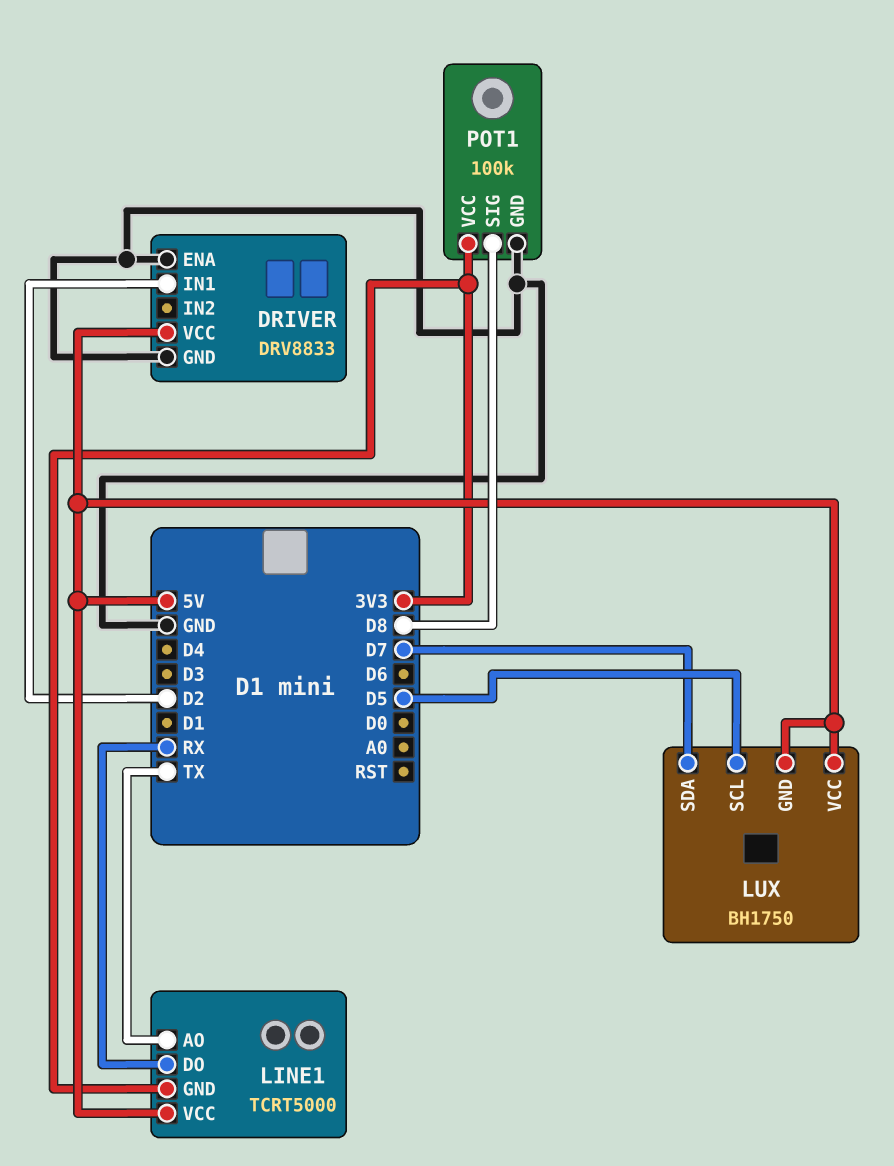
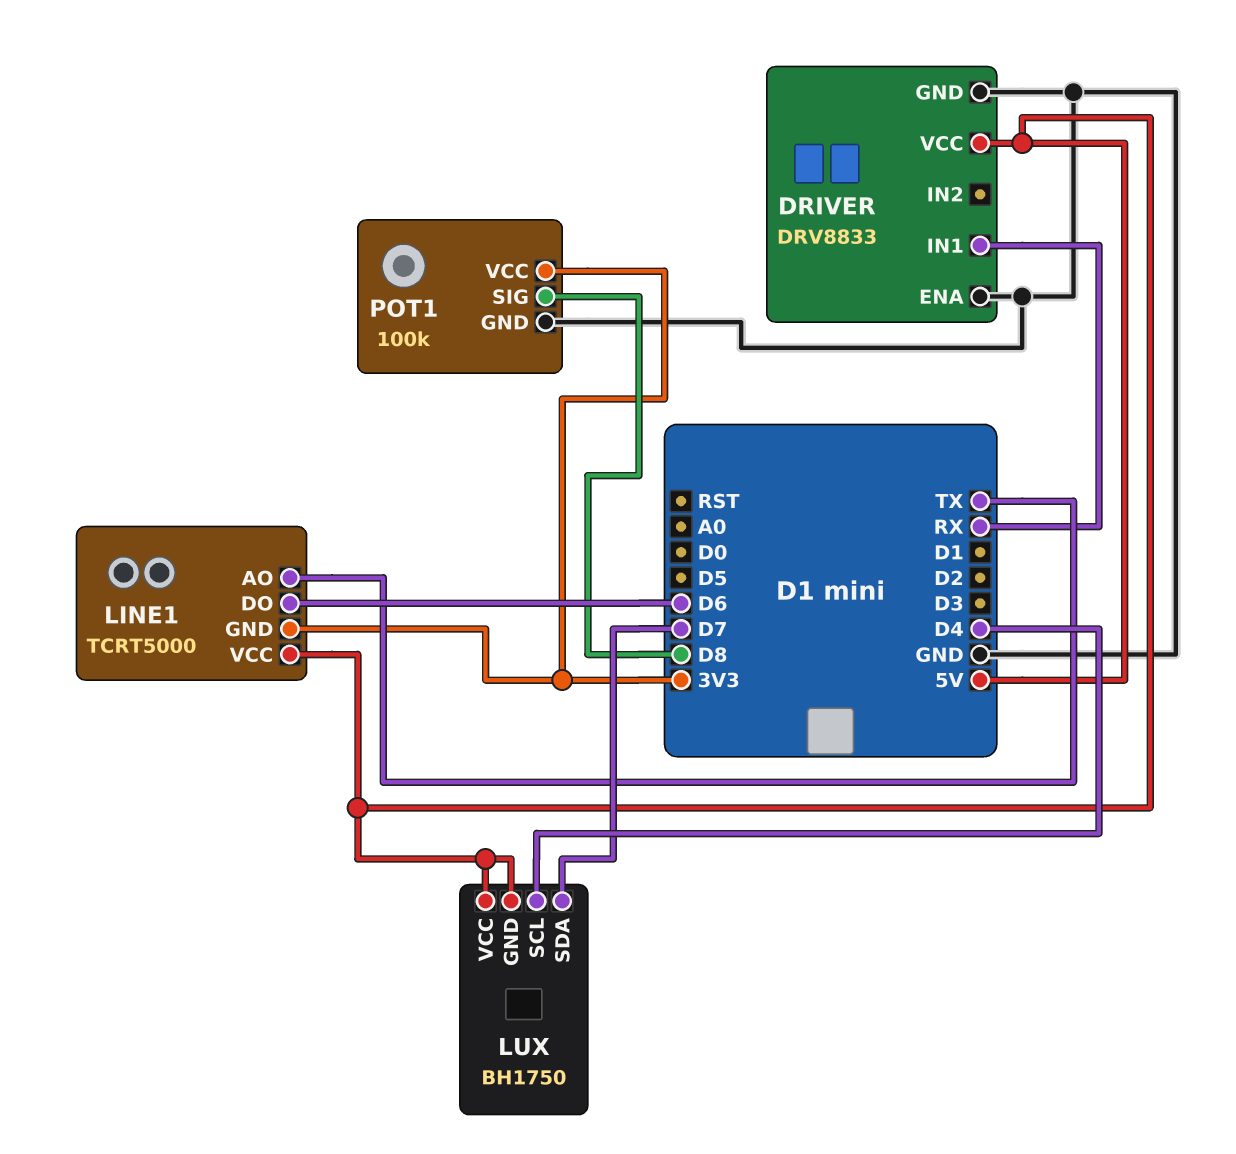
DRIVER pin IN1: D2 -> RX
LINE1 pin DO: RX -> D6
LUX pin SCL: D5 -> D4

